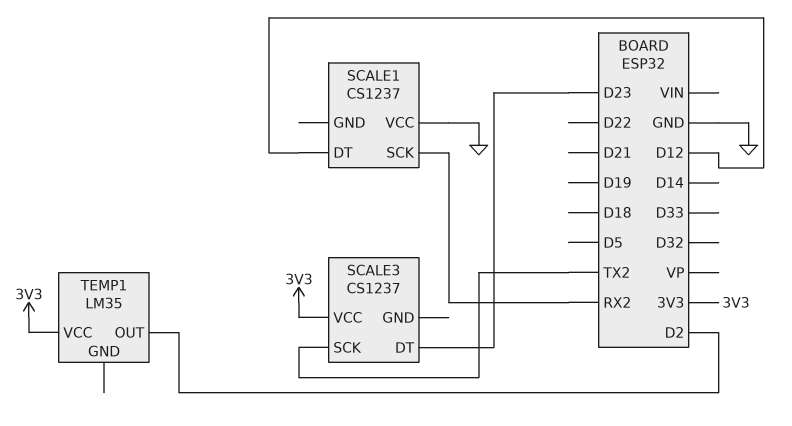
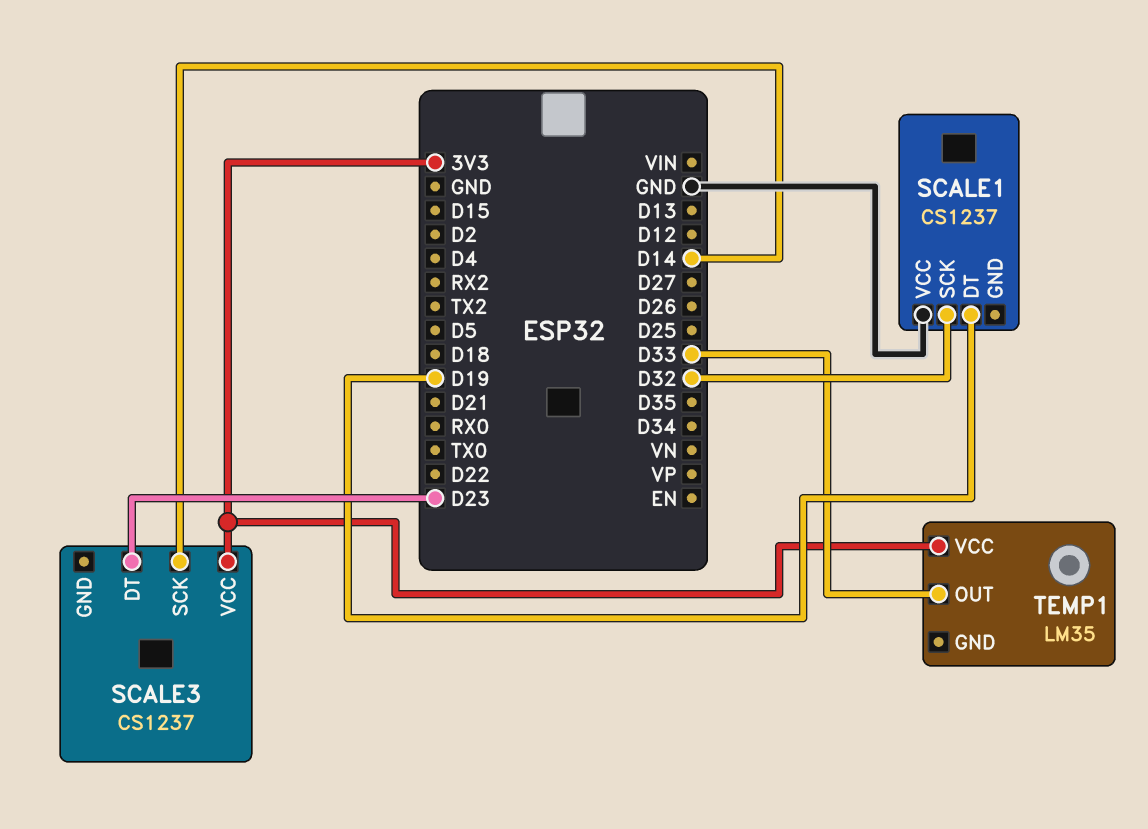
SCALE1 pin DT: D12 -> D19
SCALE1 pin SCK: RX2 -> D32
SCALE3 pin SCK: TX2 -> D14
TEMP1 pin OUT: D2 -> D33

